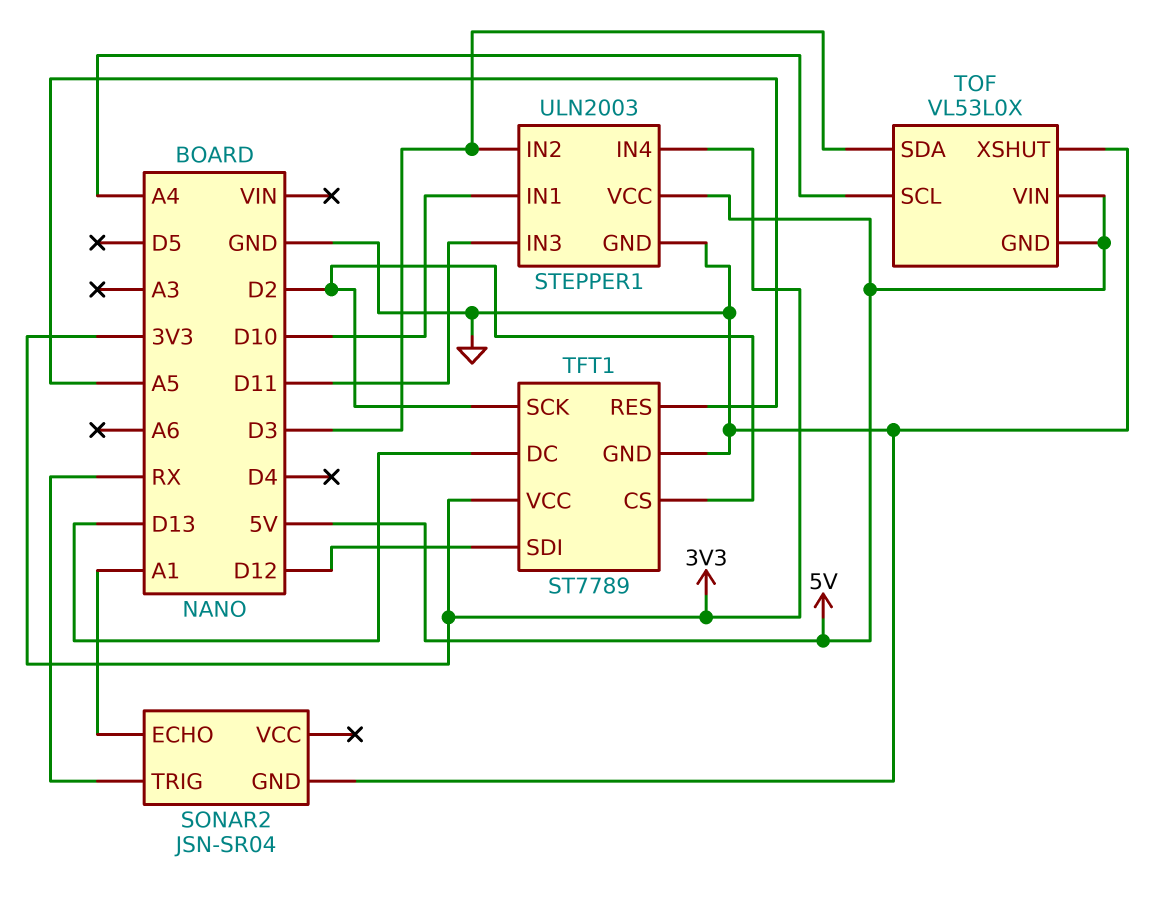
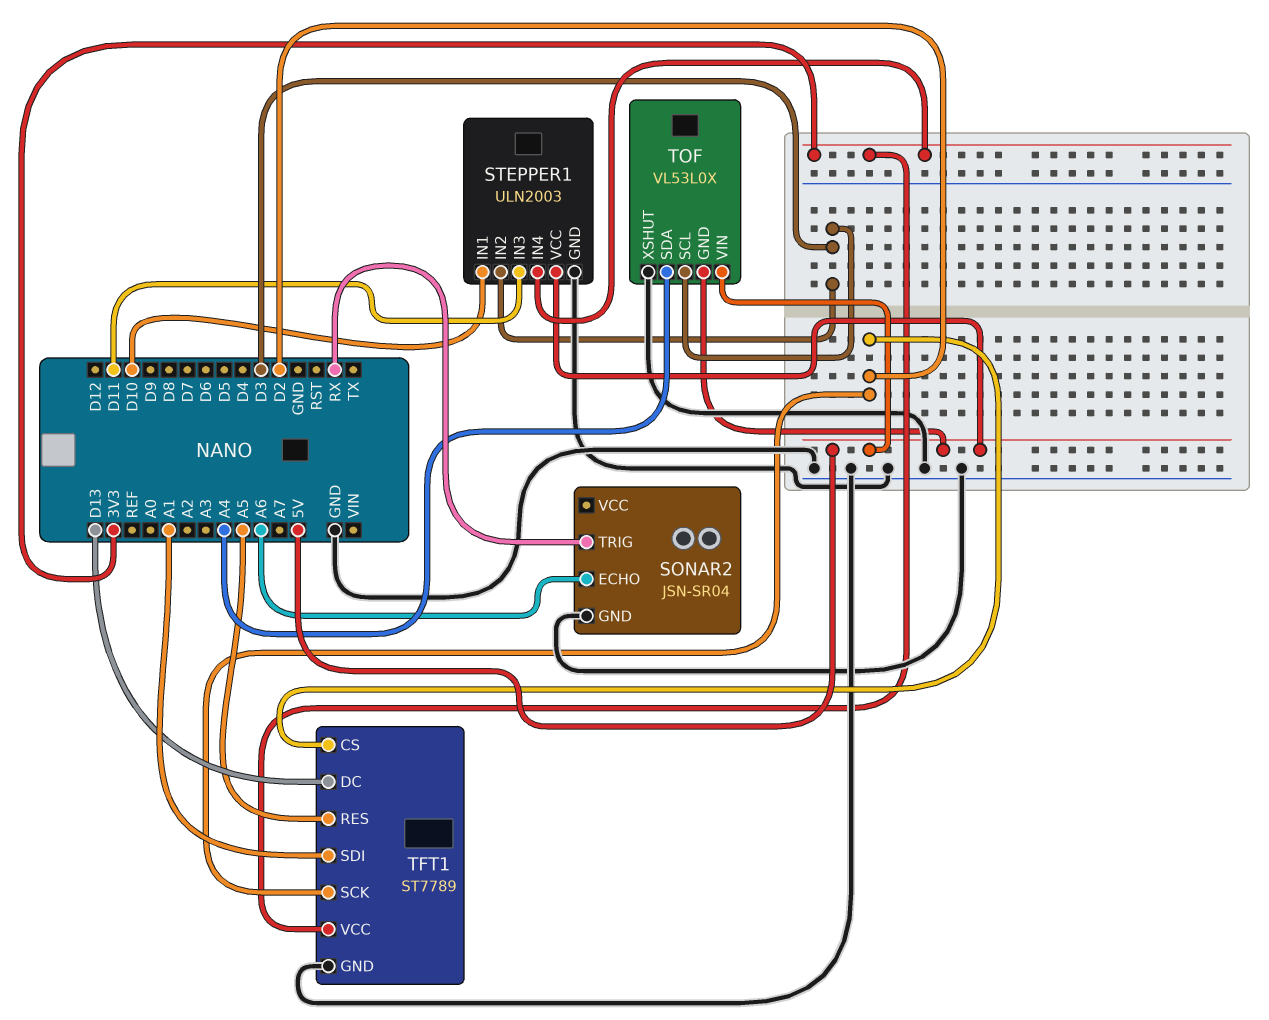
SONAR2 pin ECHO: A1 -> A6
TFT1 pin SDI: D12 -> A1
TOF pin SCL: A4 -> D3
TOF pin SDA: D3 -> A4

